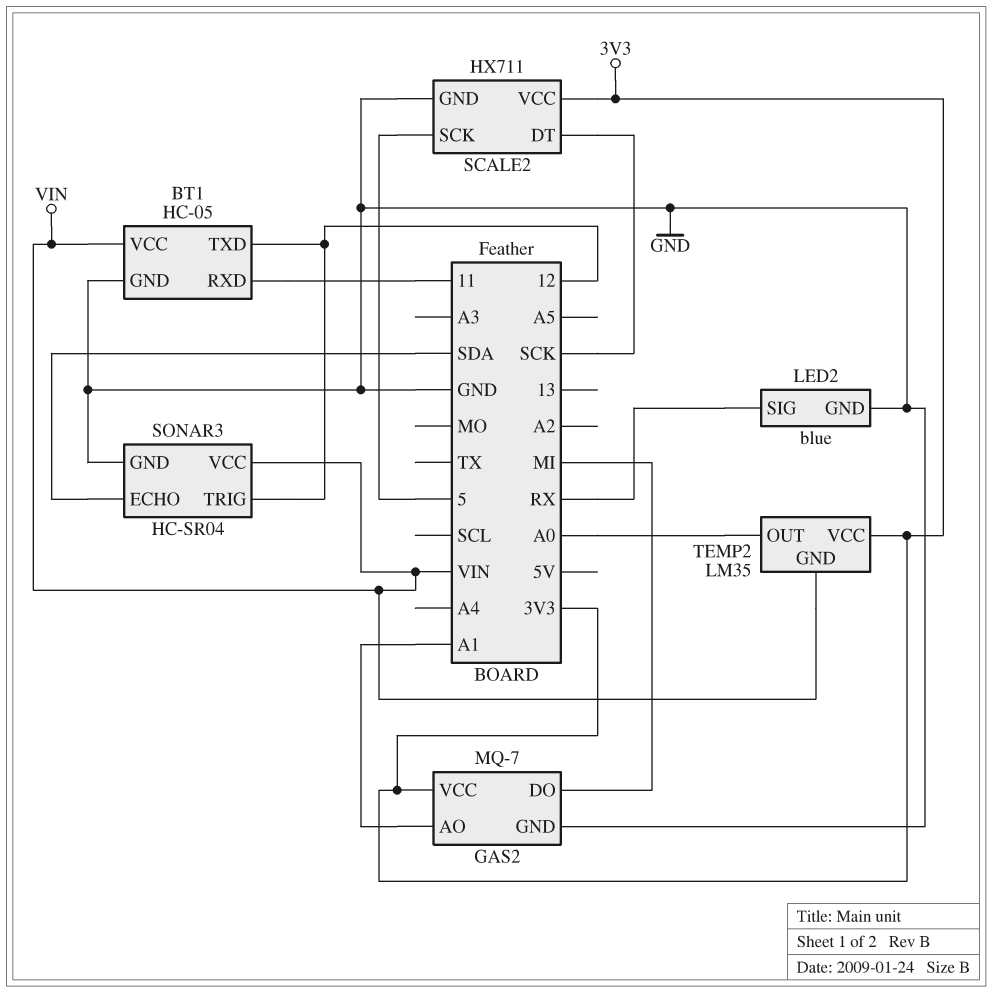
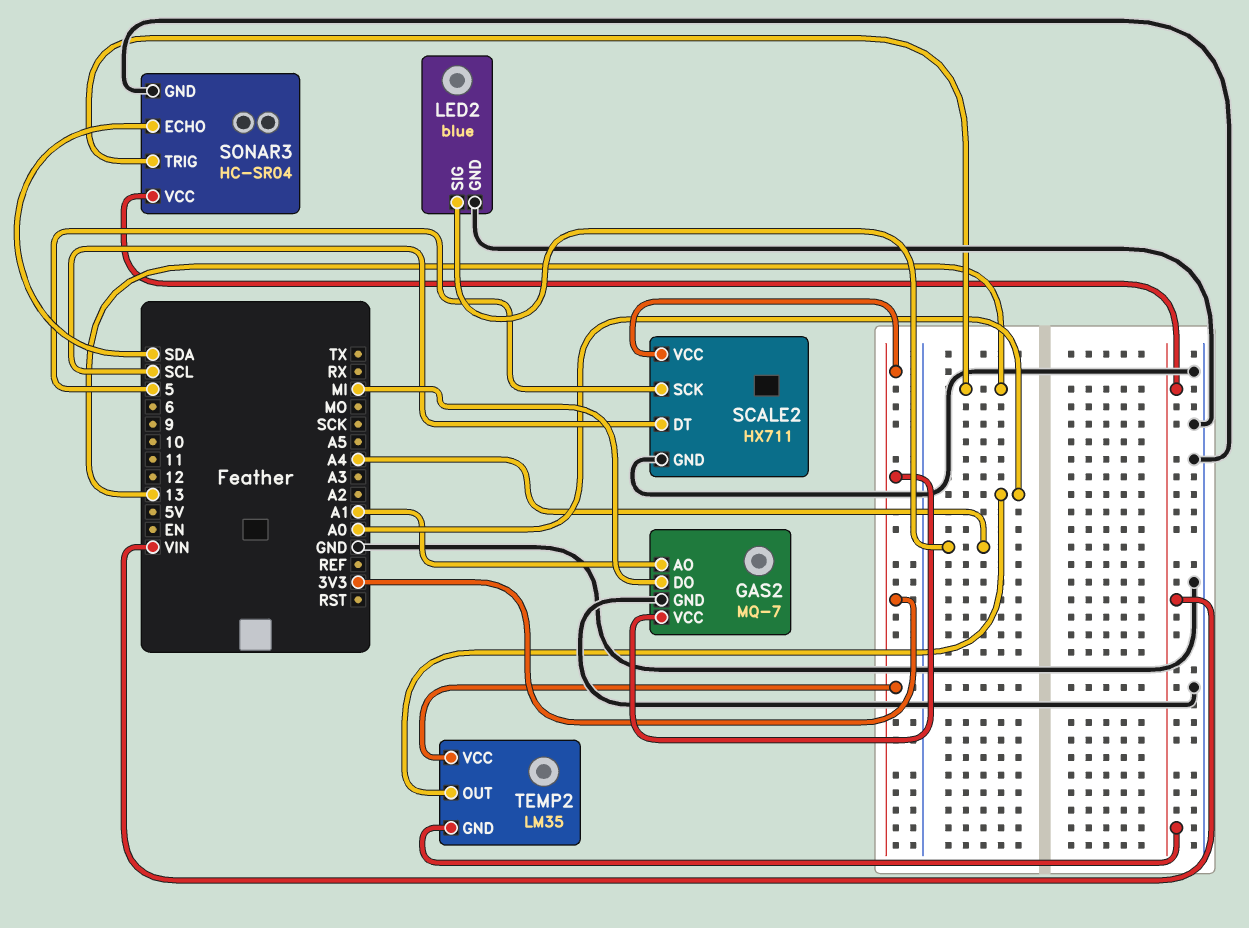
BT1: HC-05 -> none
BT1 pin GND: GND -> none
BT1 pin RXD: 11 -> none
BT1 pin TXD: 12 -> none
BT1 pin VCC: VIN -> none
LED2 pin SIG: RX -> A4
SCALE2 pin DT: SCK -> SCL
SONAR3 pin TRIG: 12 -> 13

